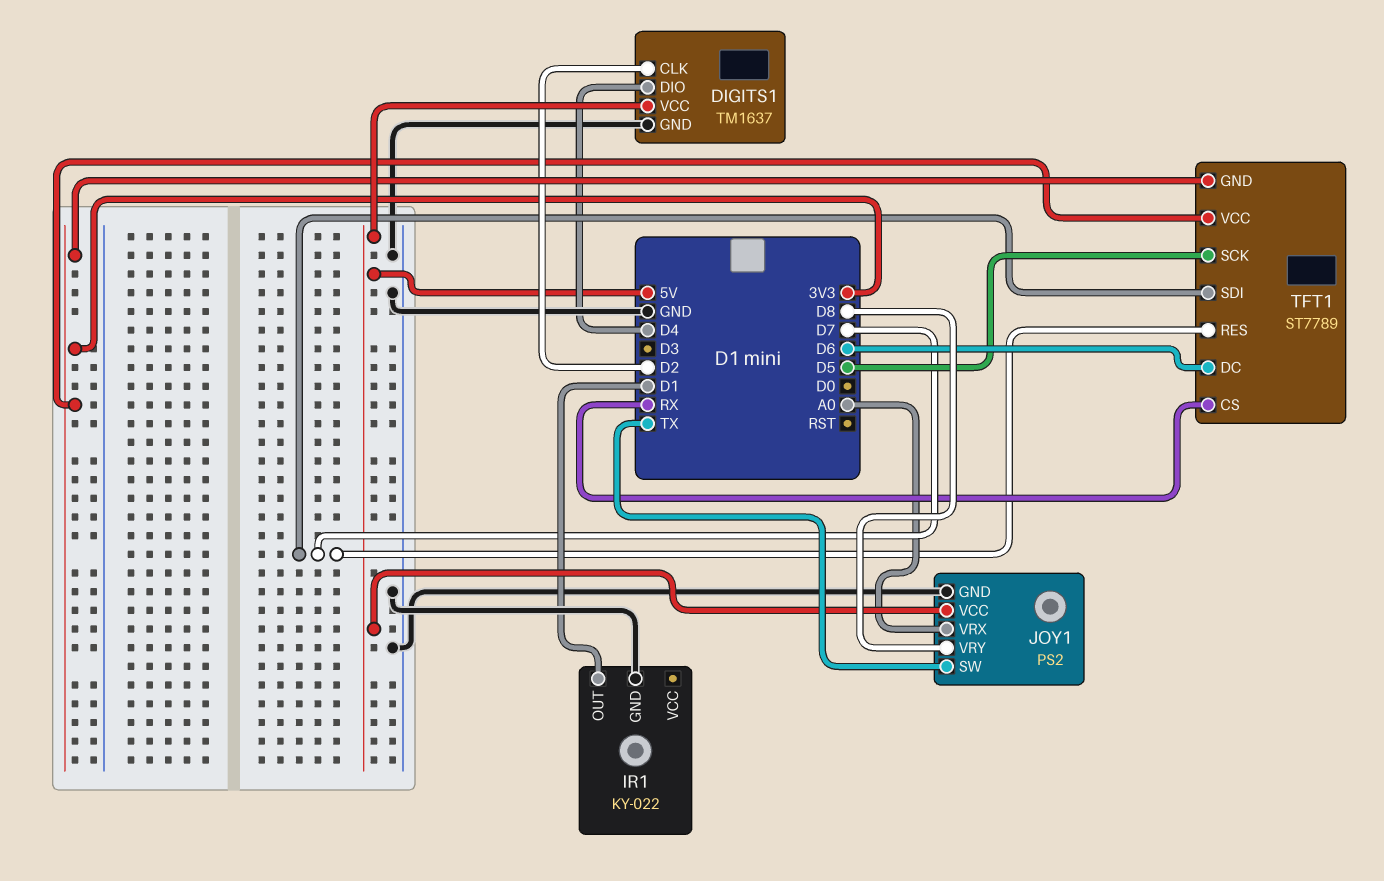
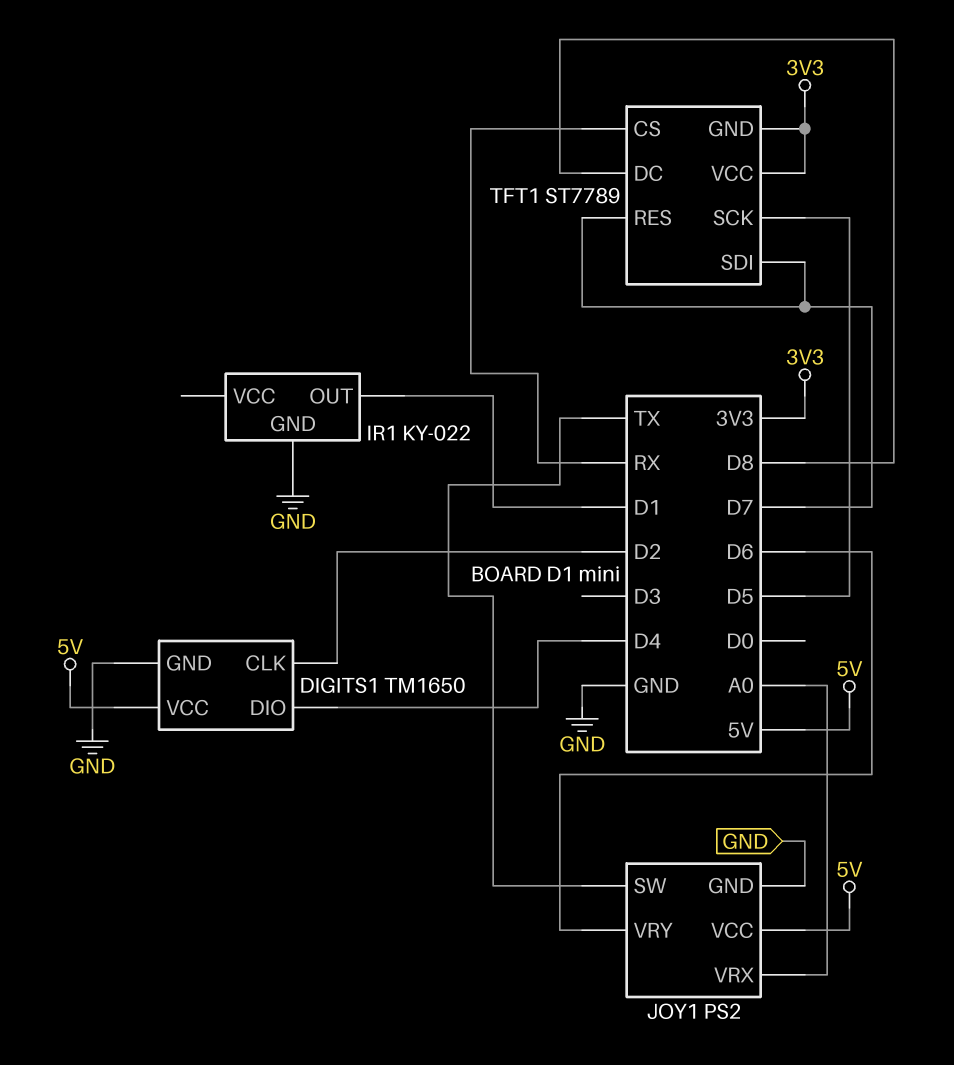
DIGITS1: TM1637 -> TM1650
JOY1 pin VRY: D8 -> D6
TFT1 pin DC: D6 -> D8

